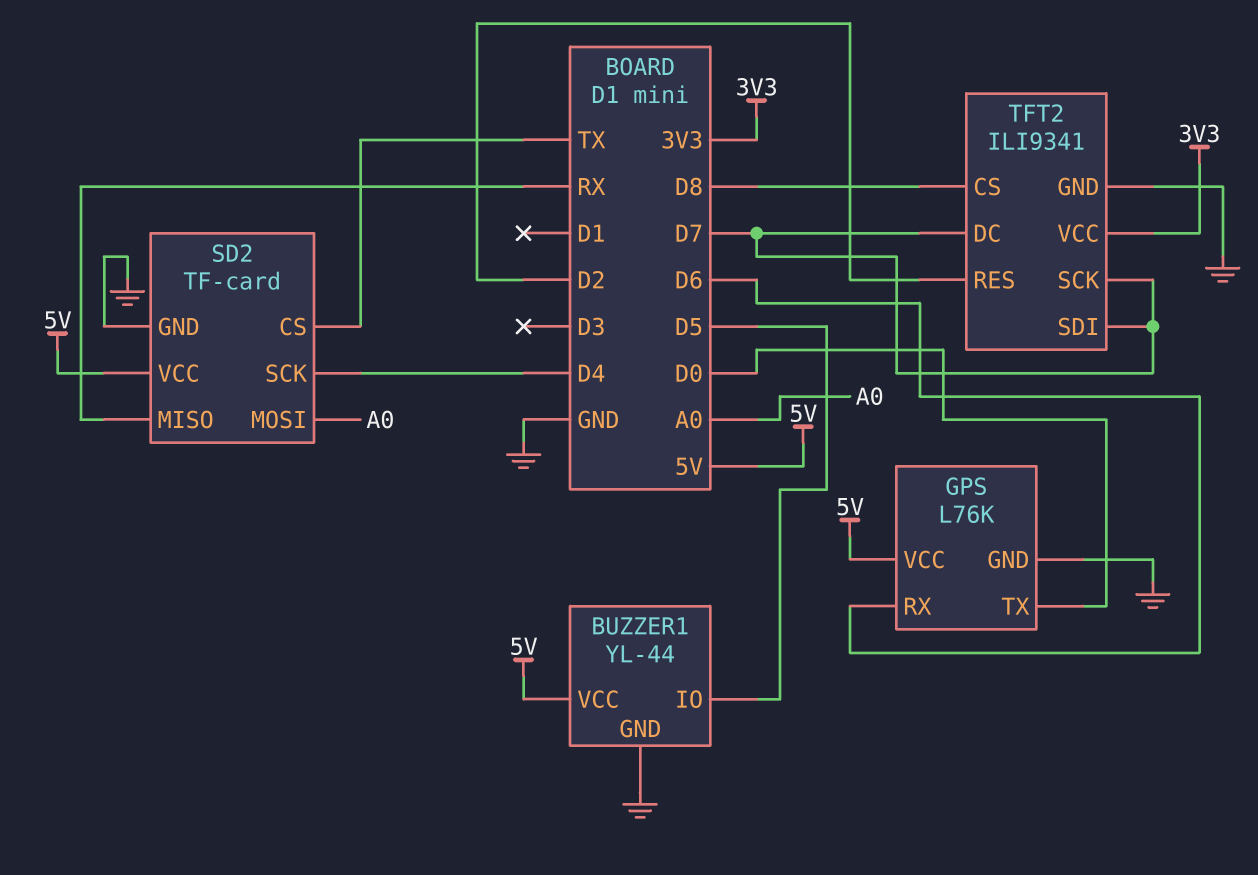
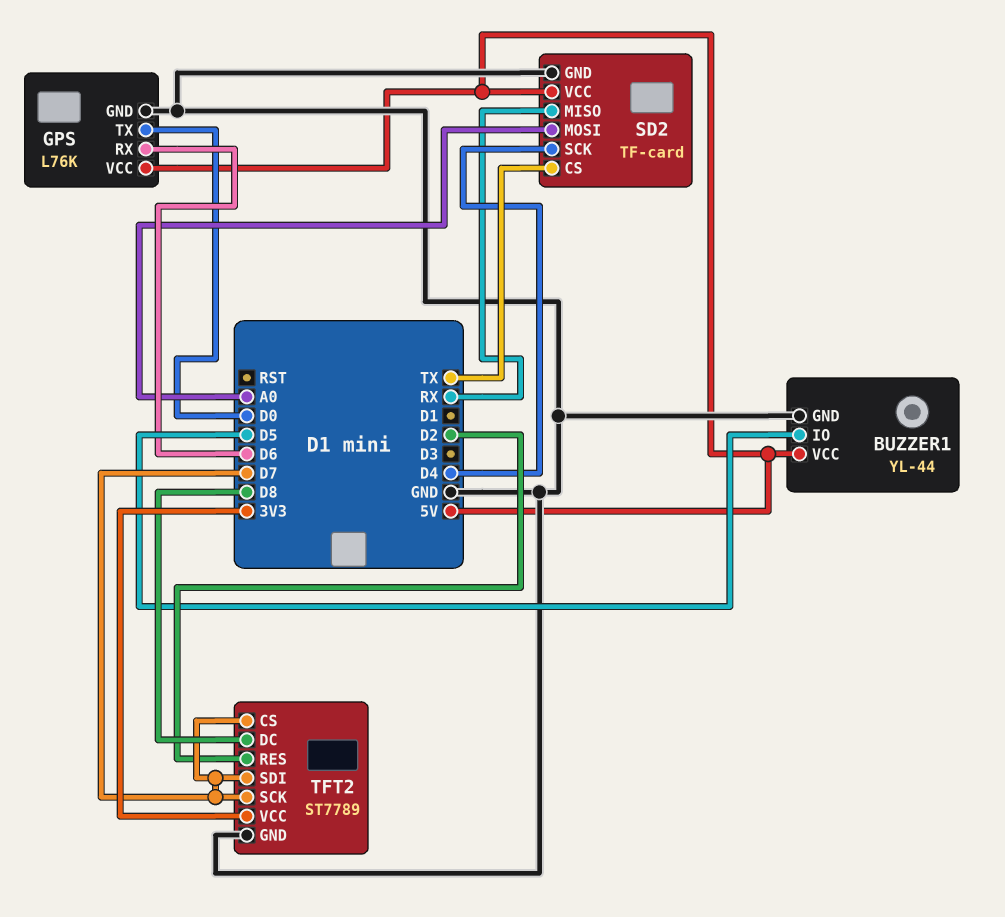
TFT2: ILI9341 -> ST7789
TFT2 pin CS: D8 -> D7
TFT2 pin DC: D7 -> D8

